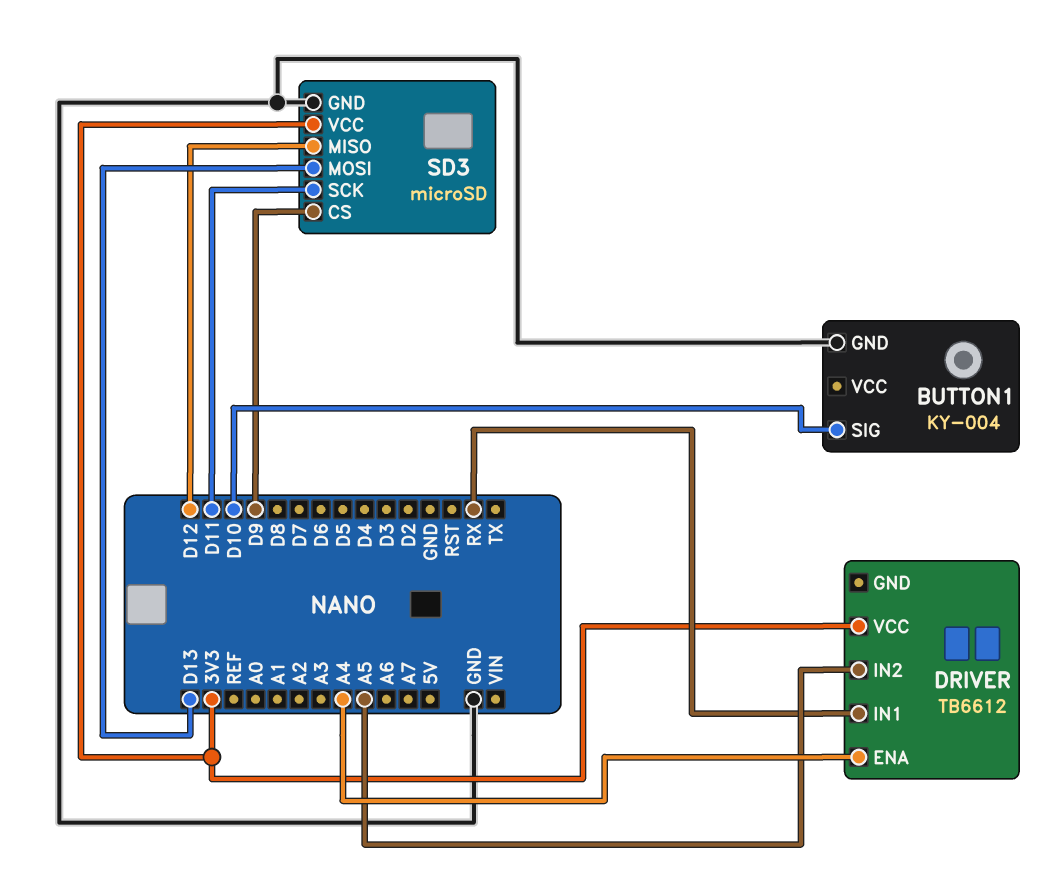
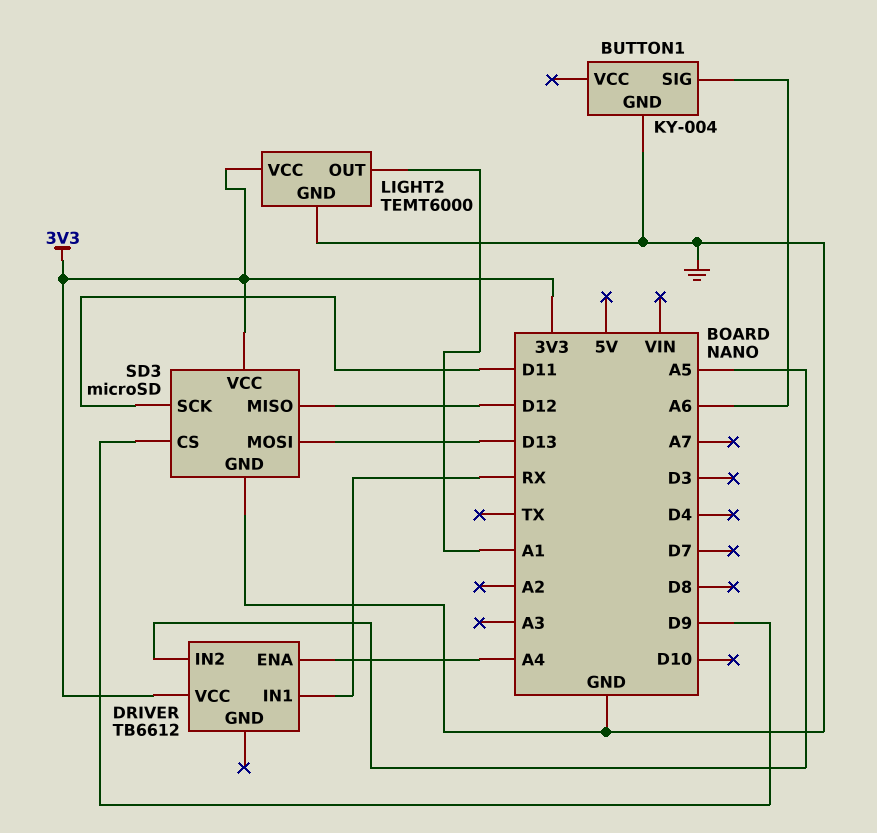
BUTTON1 pin SIG: D10 -> A6
LIGHT2: none -> TEMT6000
LIGHT2 pin GND: none -> GND
LIGHT2 pin OUT: none -> A1
LIGHT2 pin VCC: none -> 3V3

